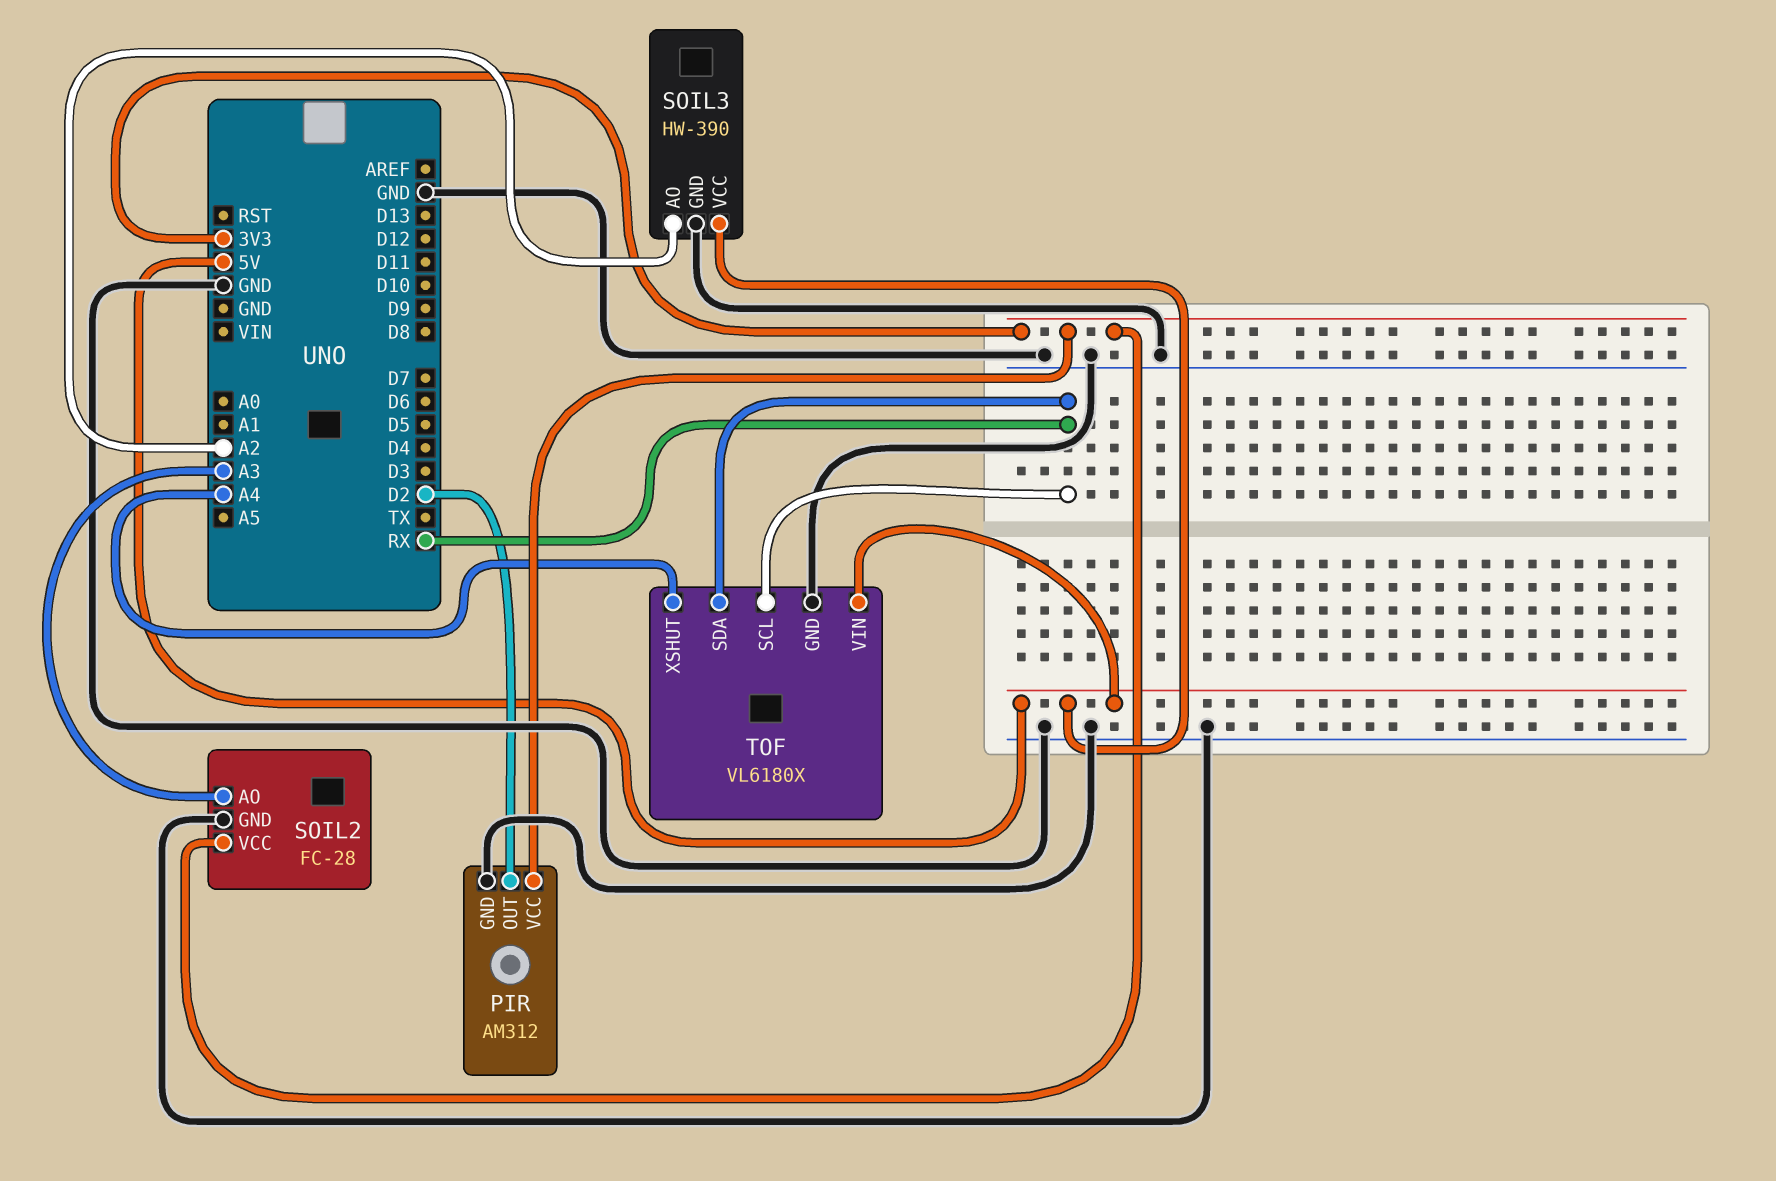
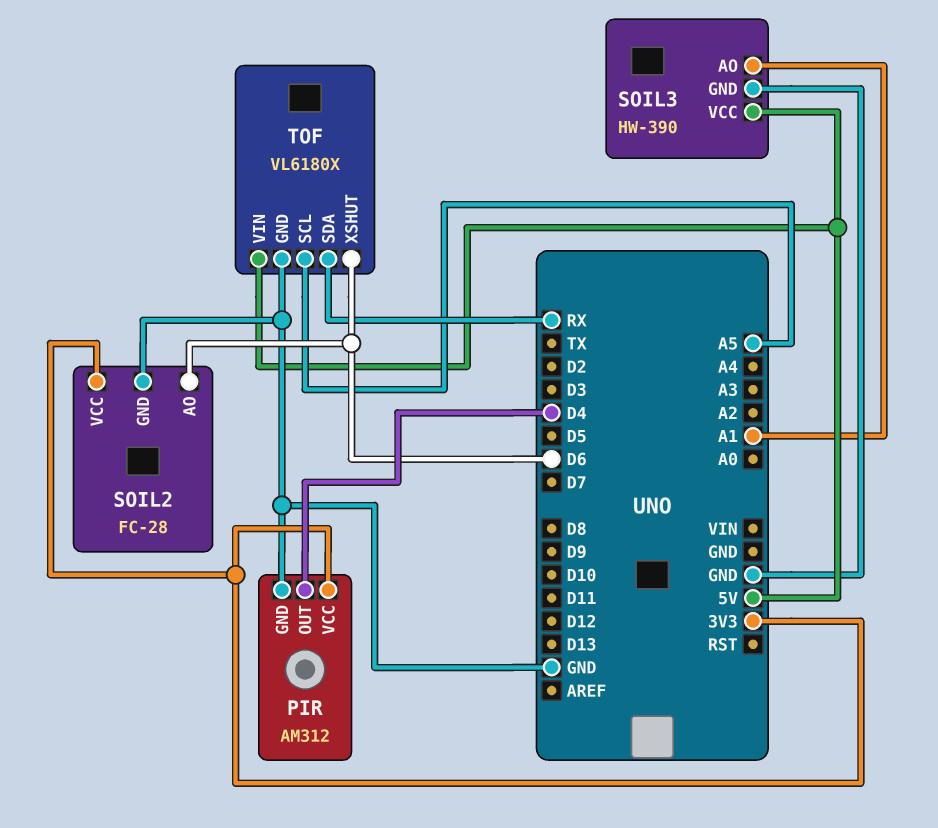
PIR pin OUT: D2 -> D4
SOIL2 pin AO: A3 -> D6
SOIL3 pin AO: A2 -> A1
TOF pin SCL: RX -> A5
TOF pin XSHUT: A4 -> D6

